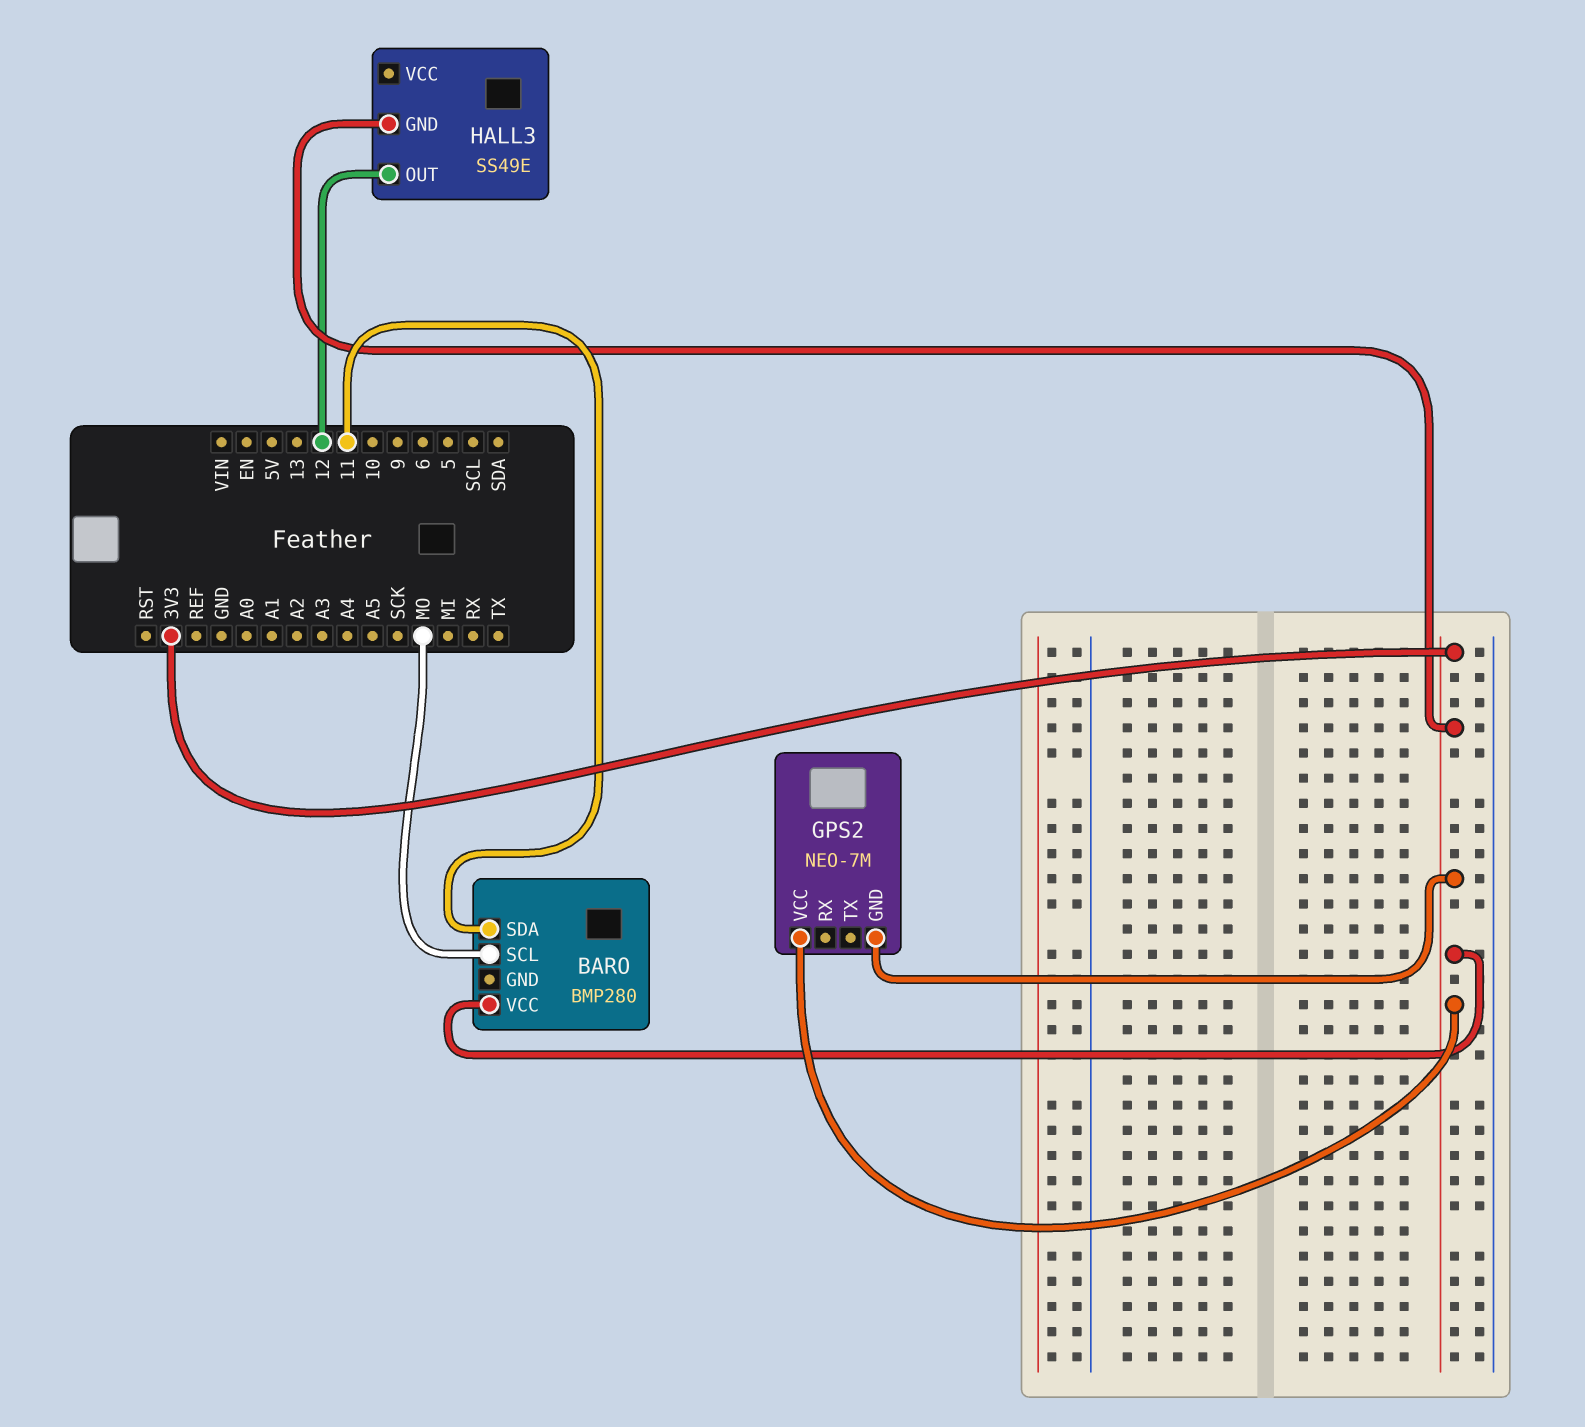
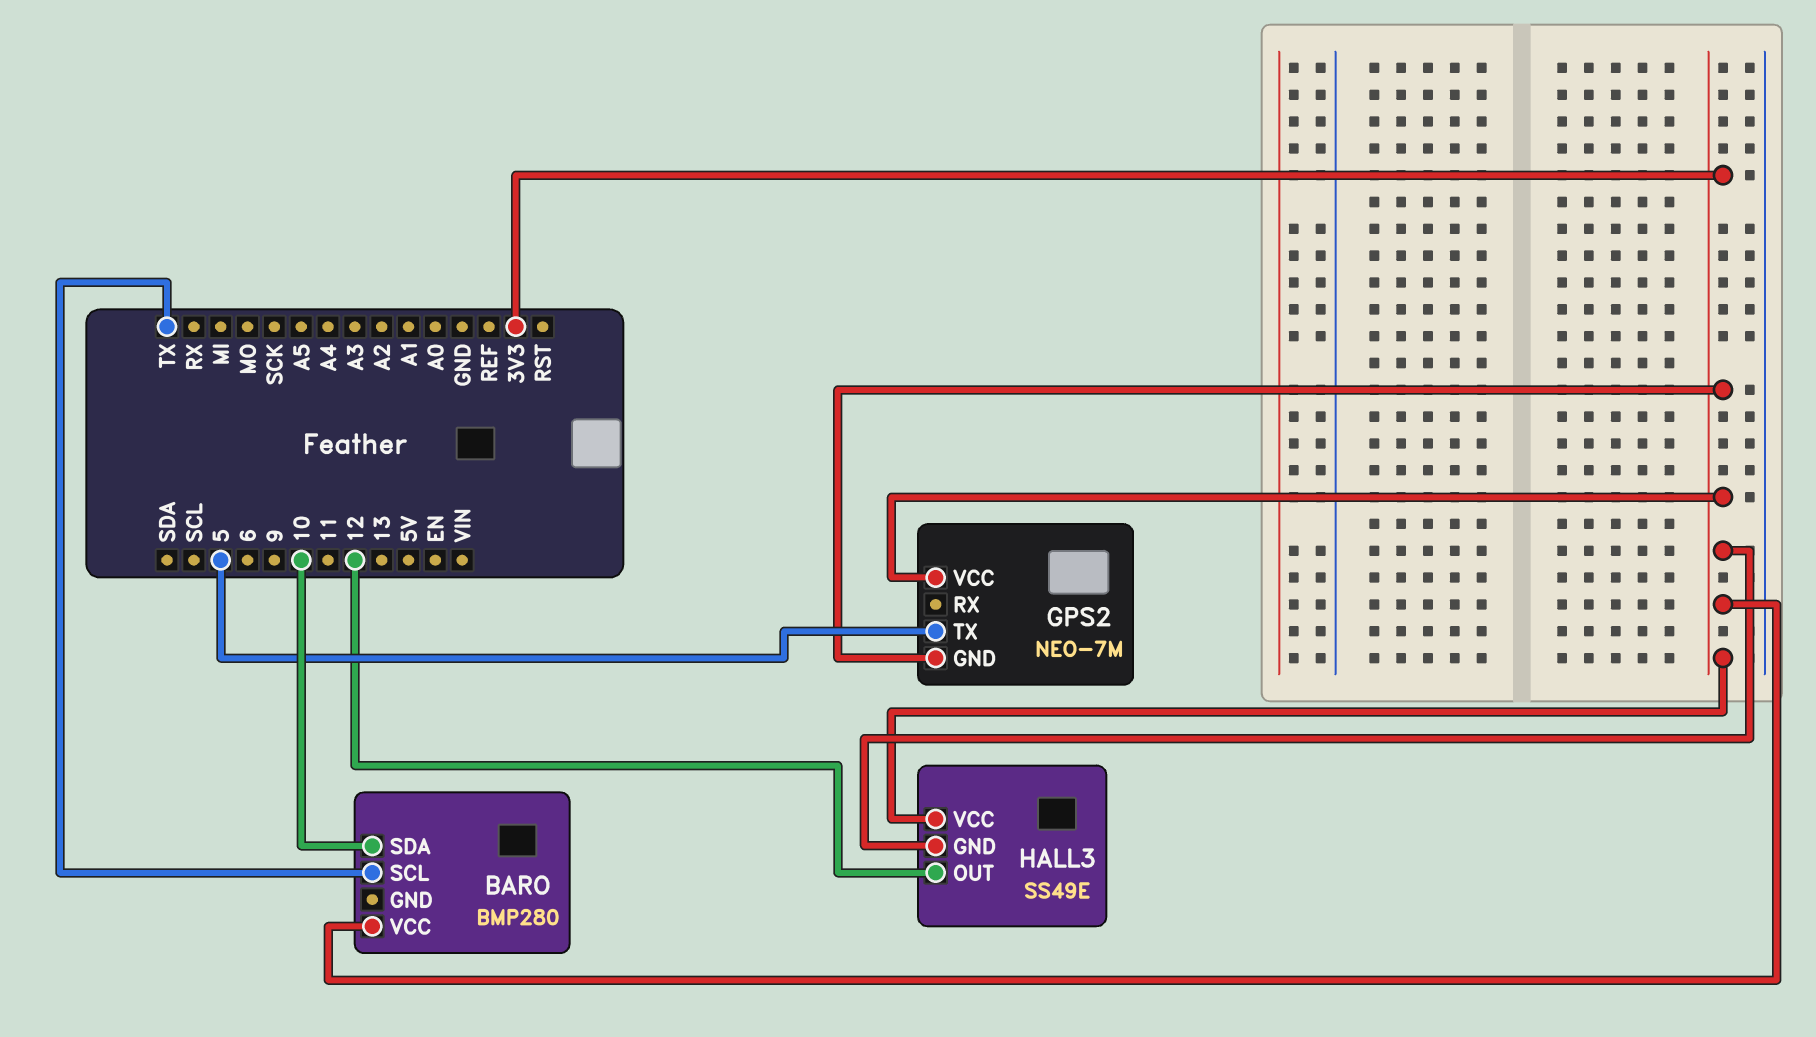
BARO pin SCL: MO -> TX
BARO pin SDA: 11 -> 10
GPS2 pin TX: none -> 5
HALL3 pin VCC: none -> 3V3

